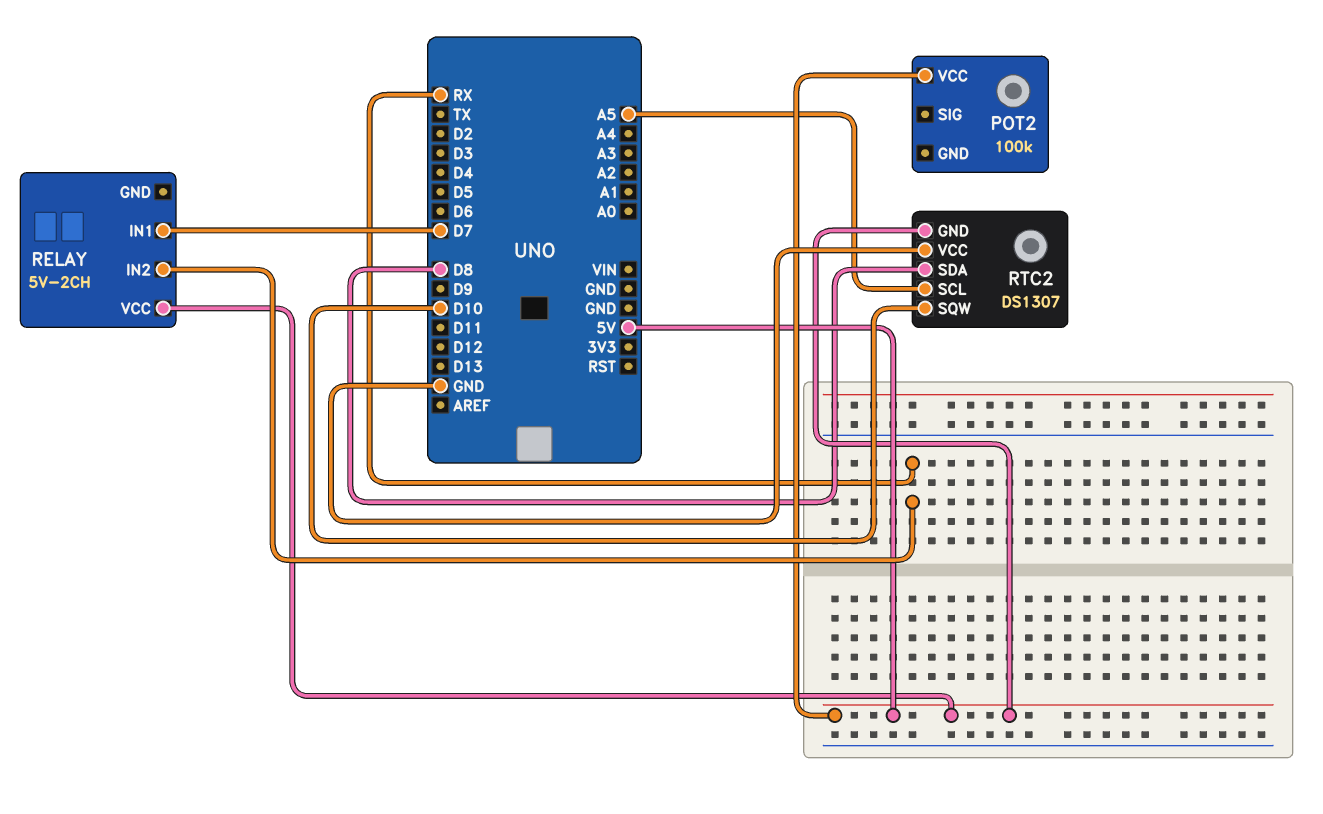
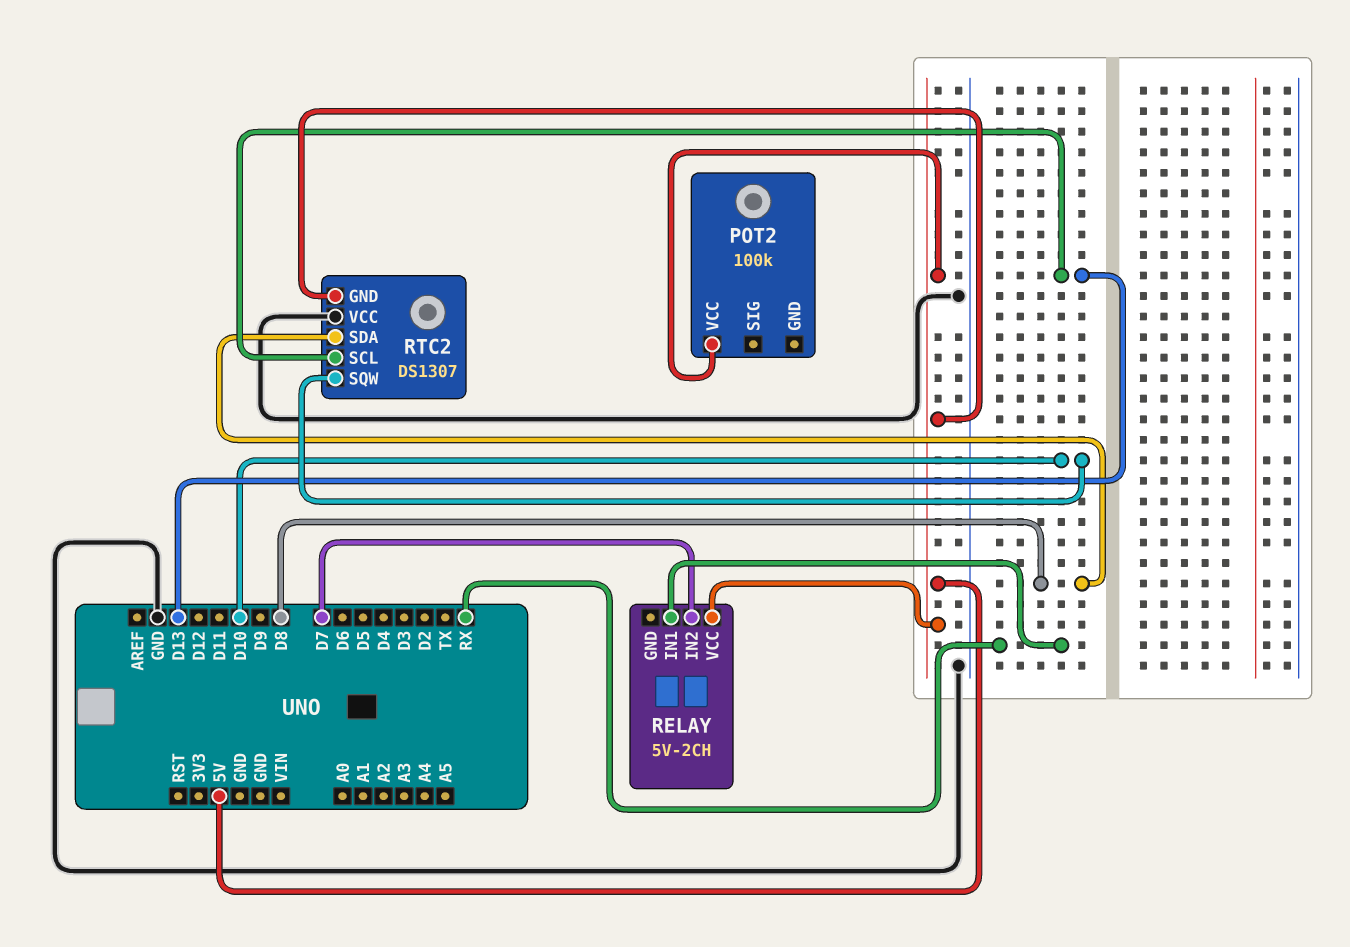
RELAY pin IN1: D7 -> RX
RELAY pin IN2: RX -> D7
RTC2 pin SCL: A5 -> D13

